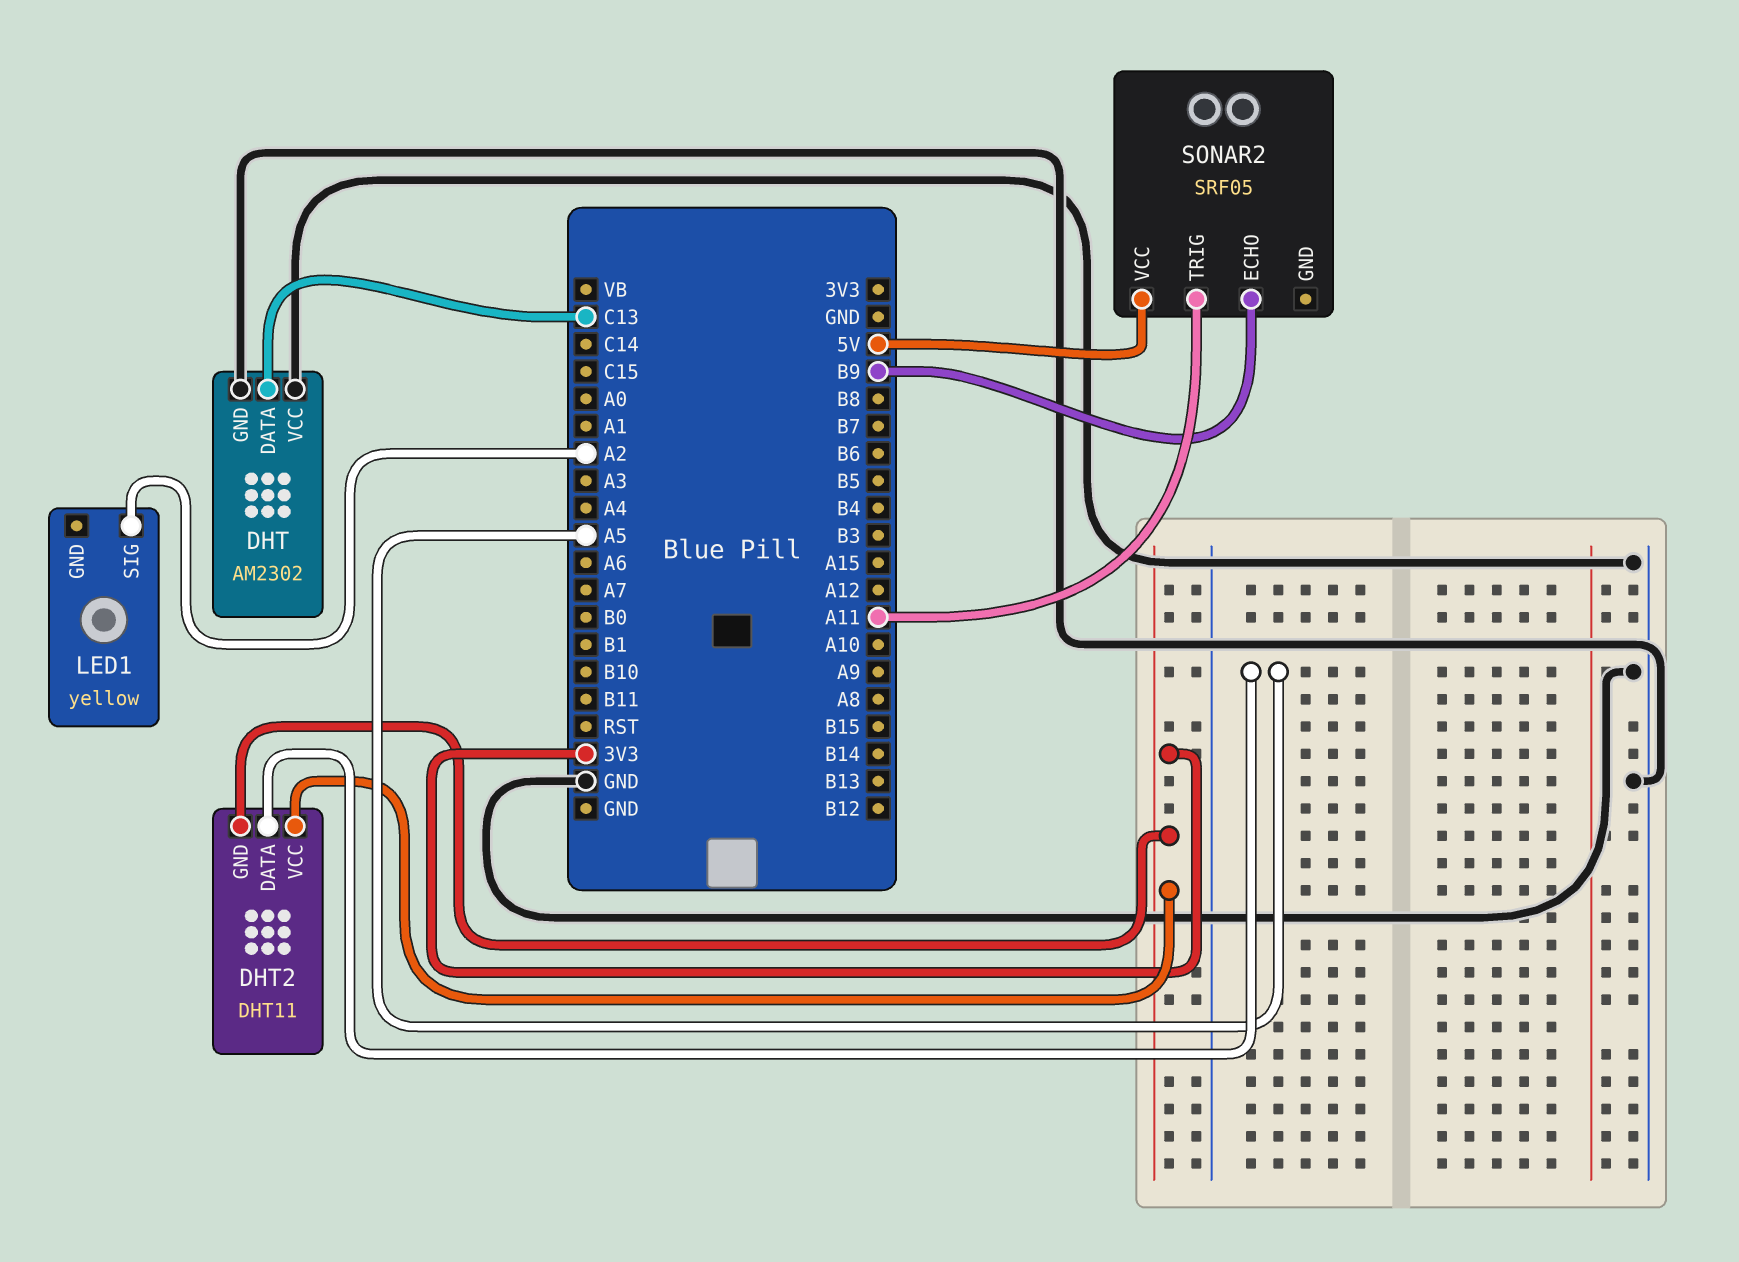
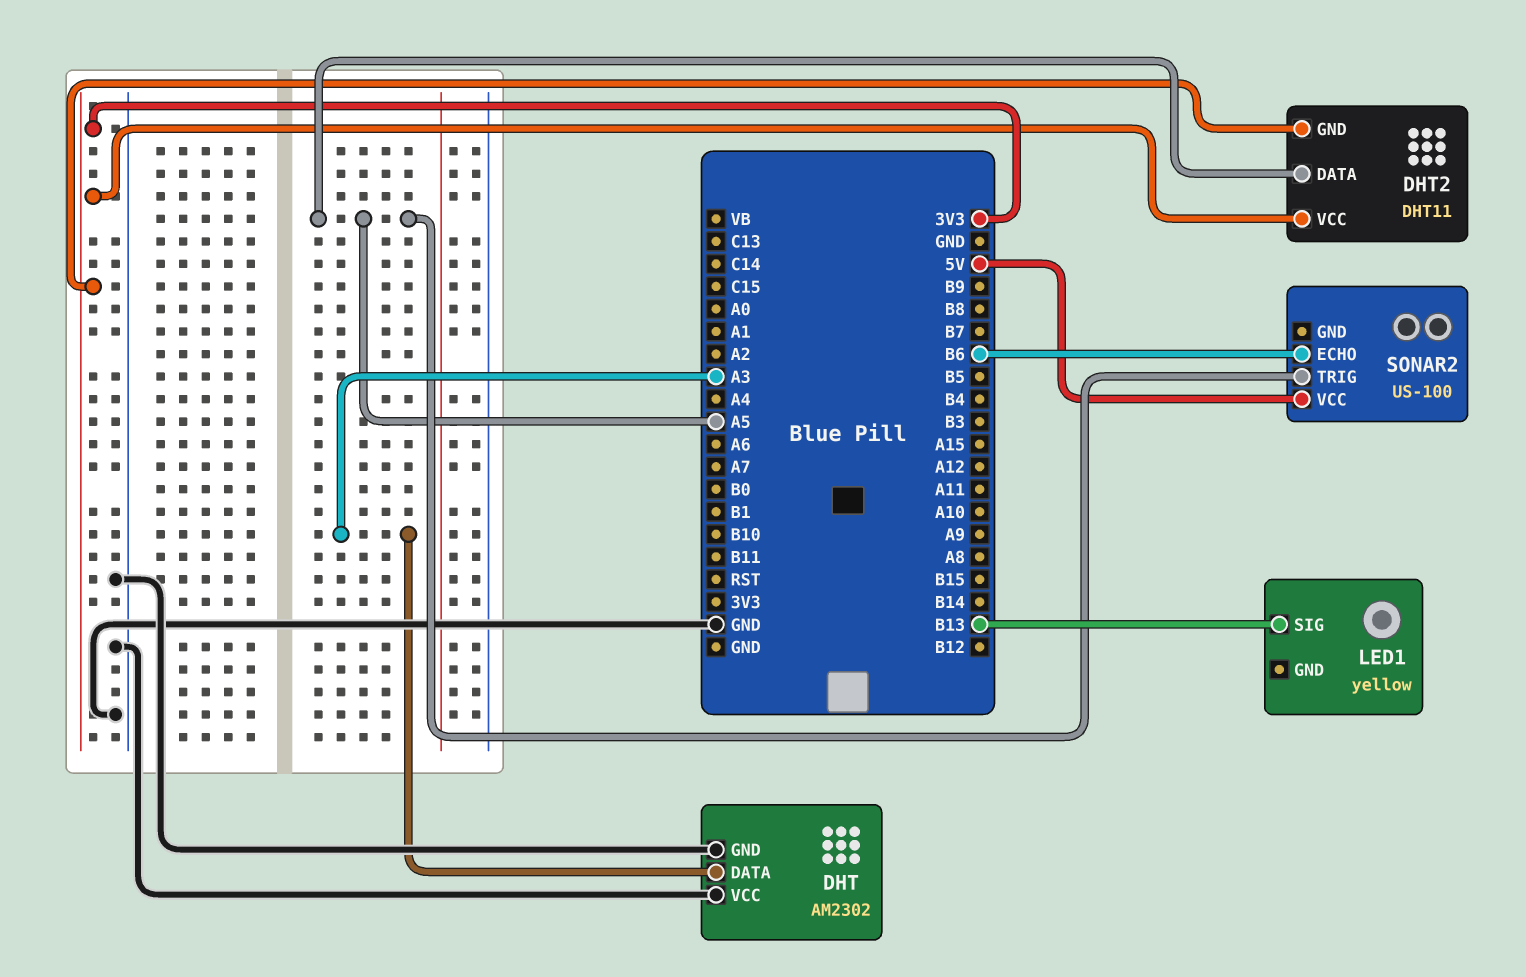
DHT pin DATA: C13 -> A3
LED1 pin SIG: A2 -> B13
SONAR2: SRF05 -> US-100
SONAR2 pin ECHO: B9 -> B6
SONAR2 pin TRIG: A11 -> A5

